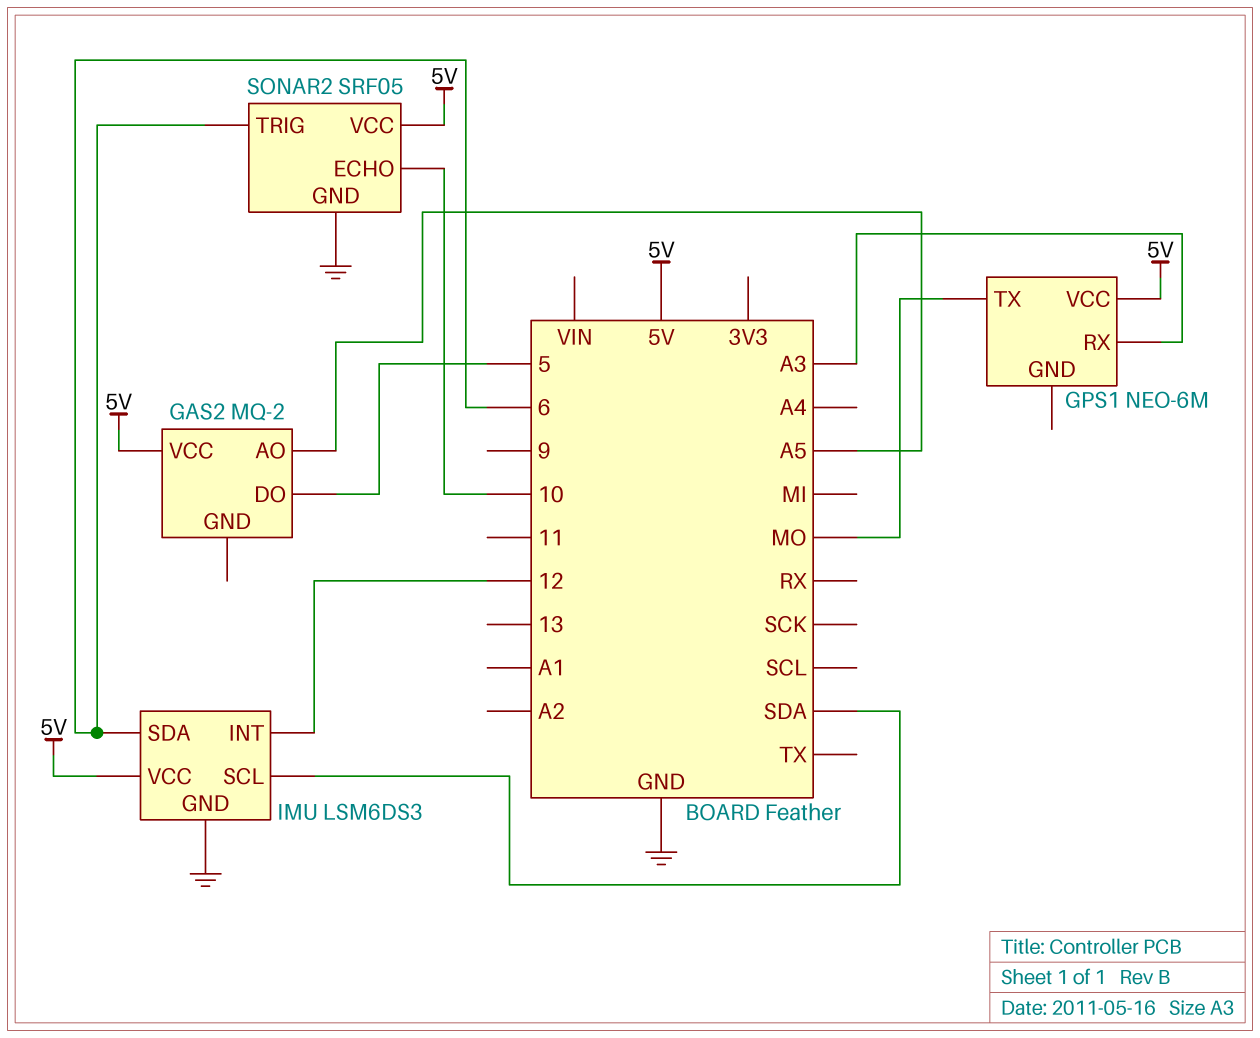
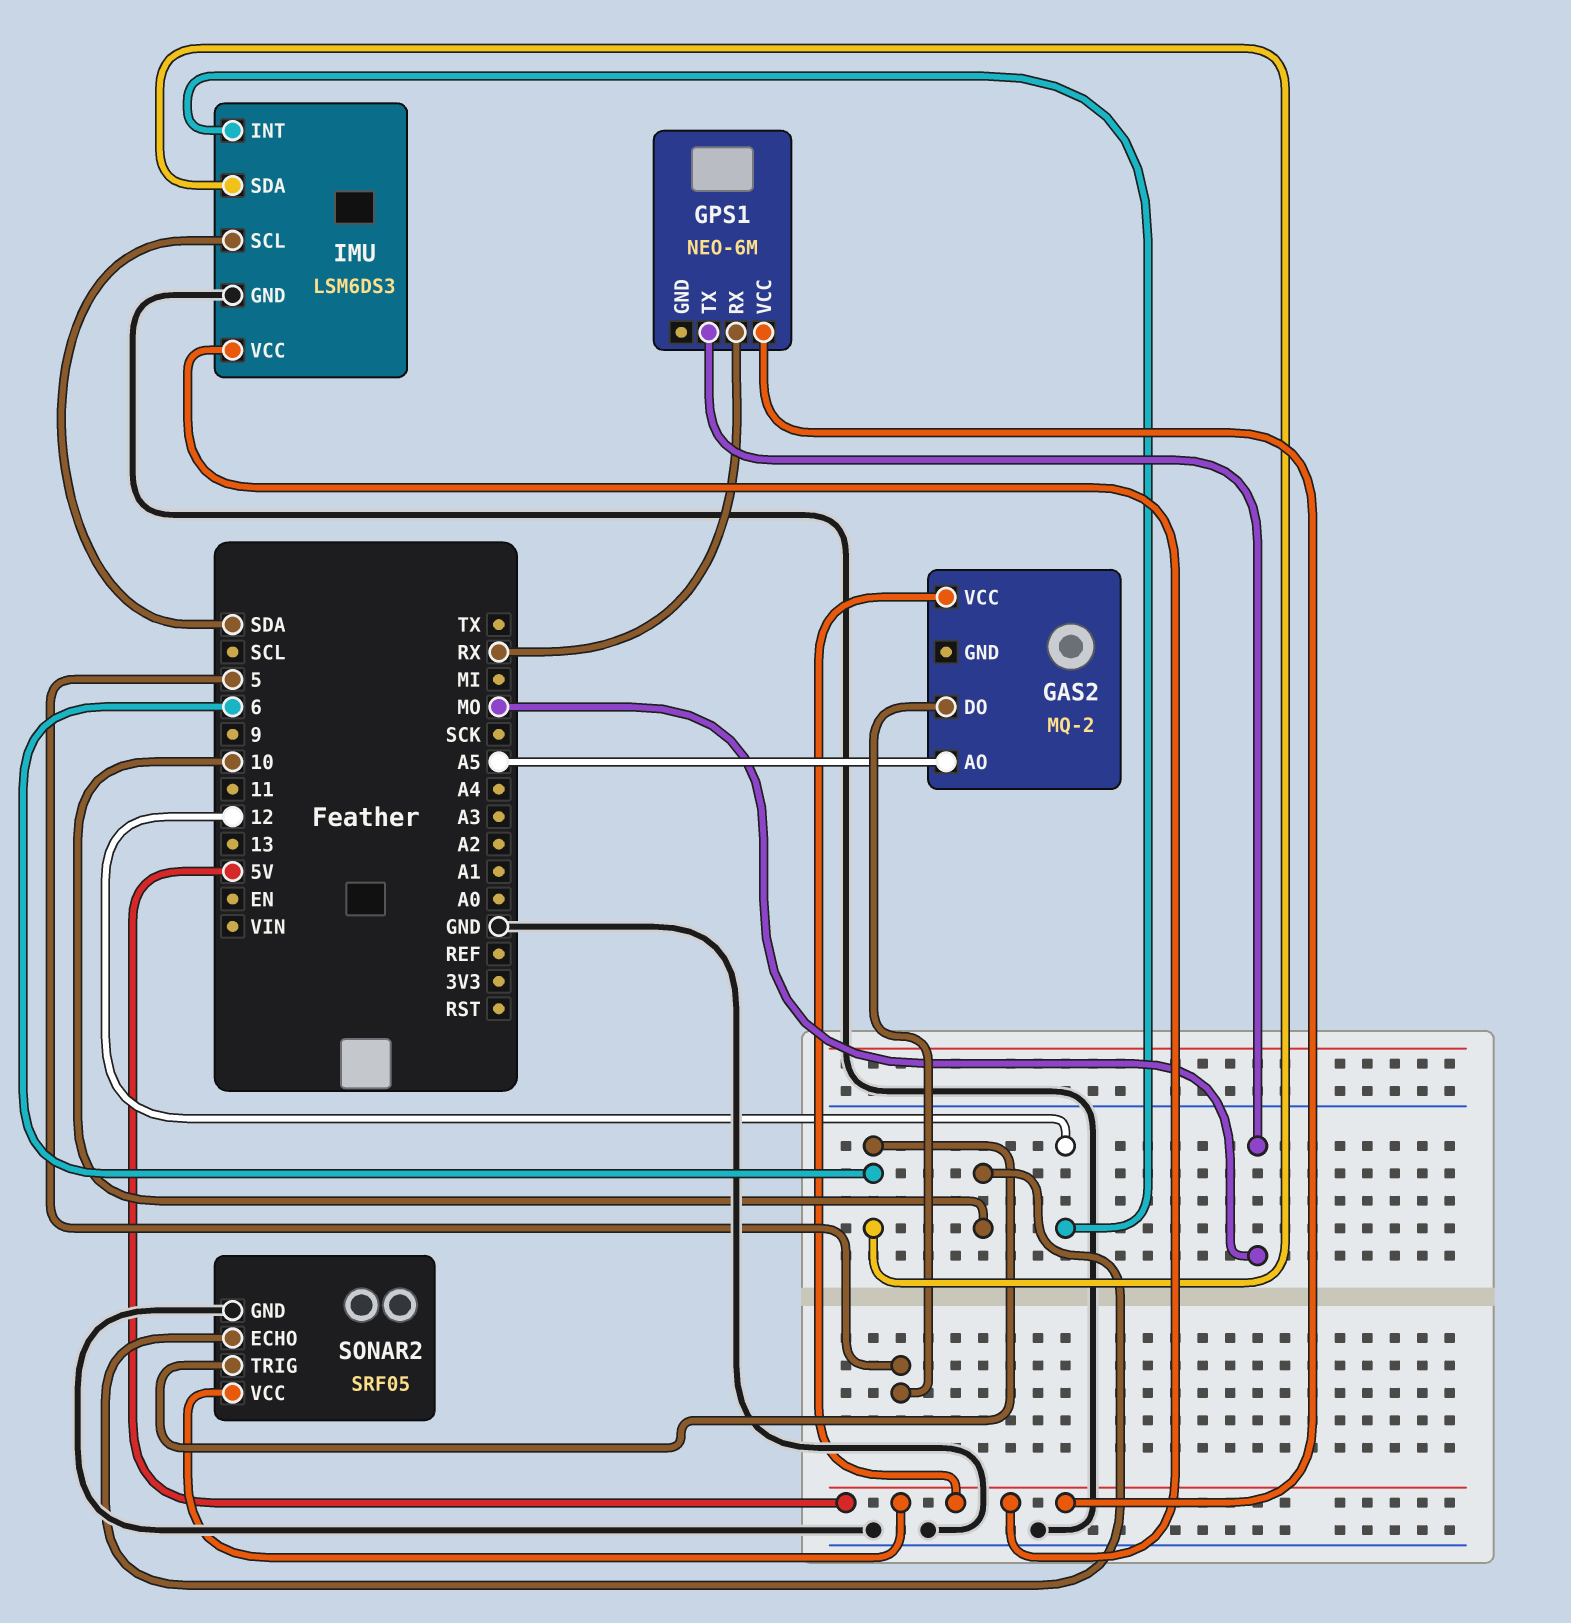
GPS1 pin RX: A3 -> RX

